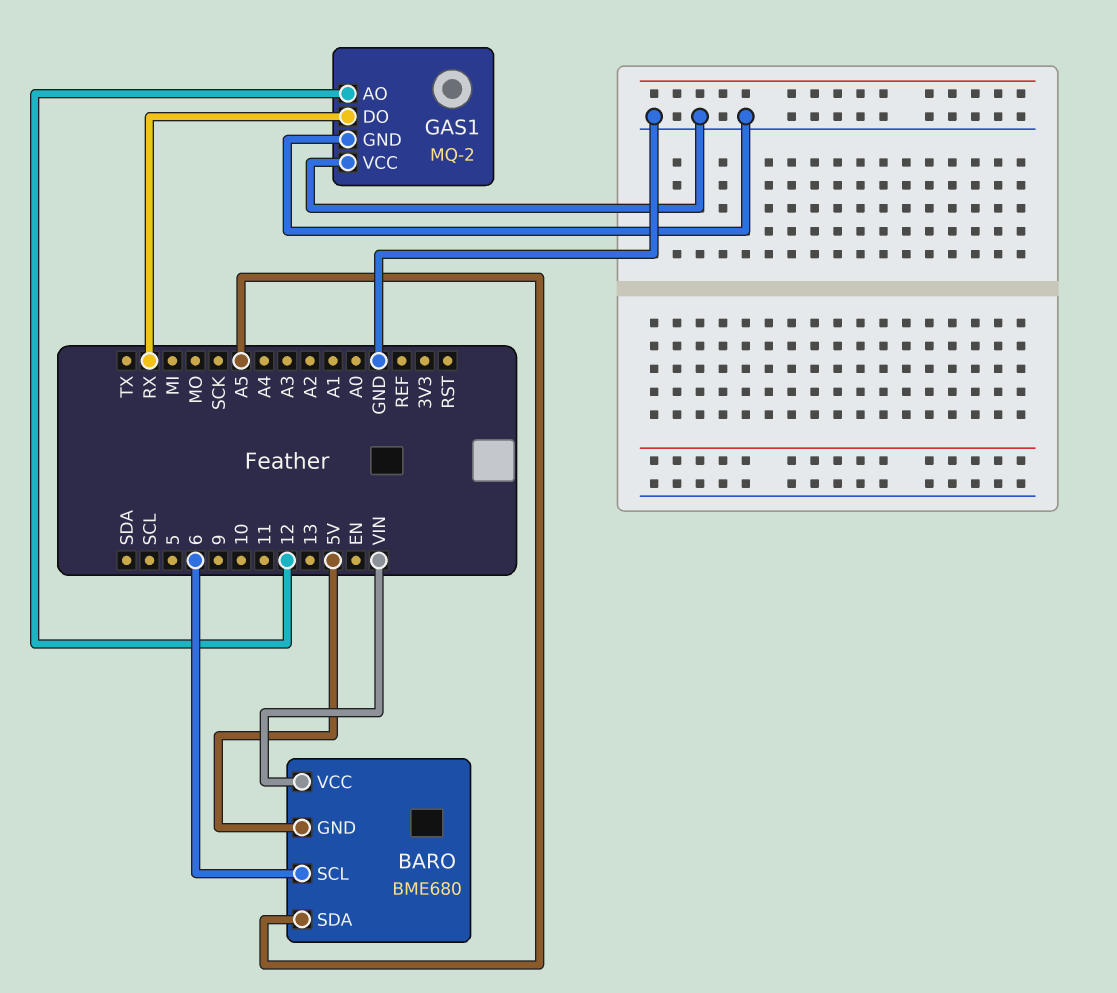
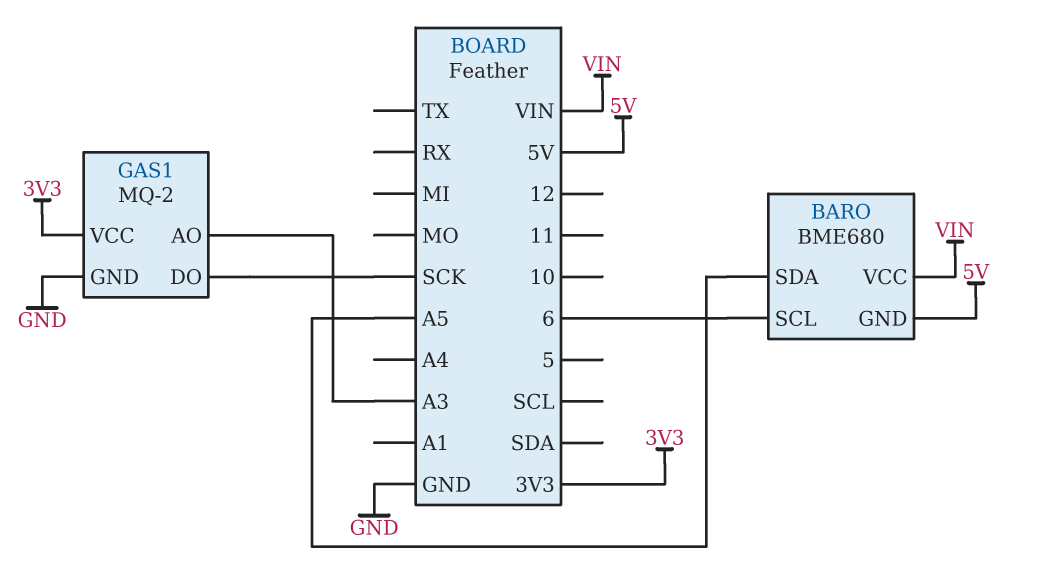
GAS1 pin AO: 12 -> A3
GAS1 pin DO: RX -> SCK
GAS1 pin VCC: GND -> 3V3

